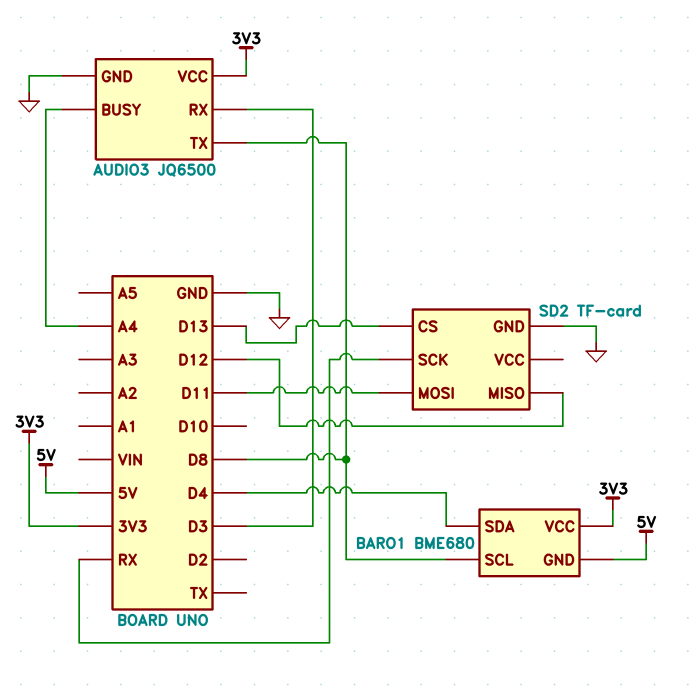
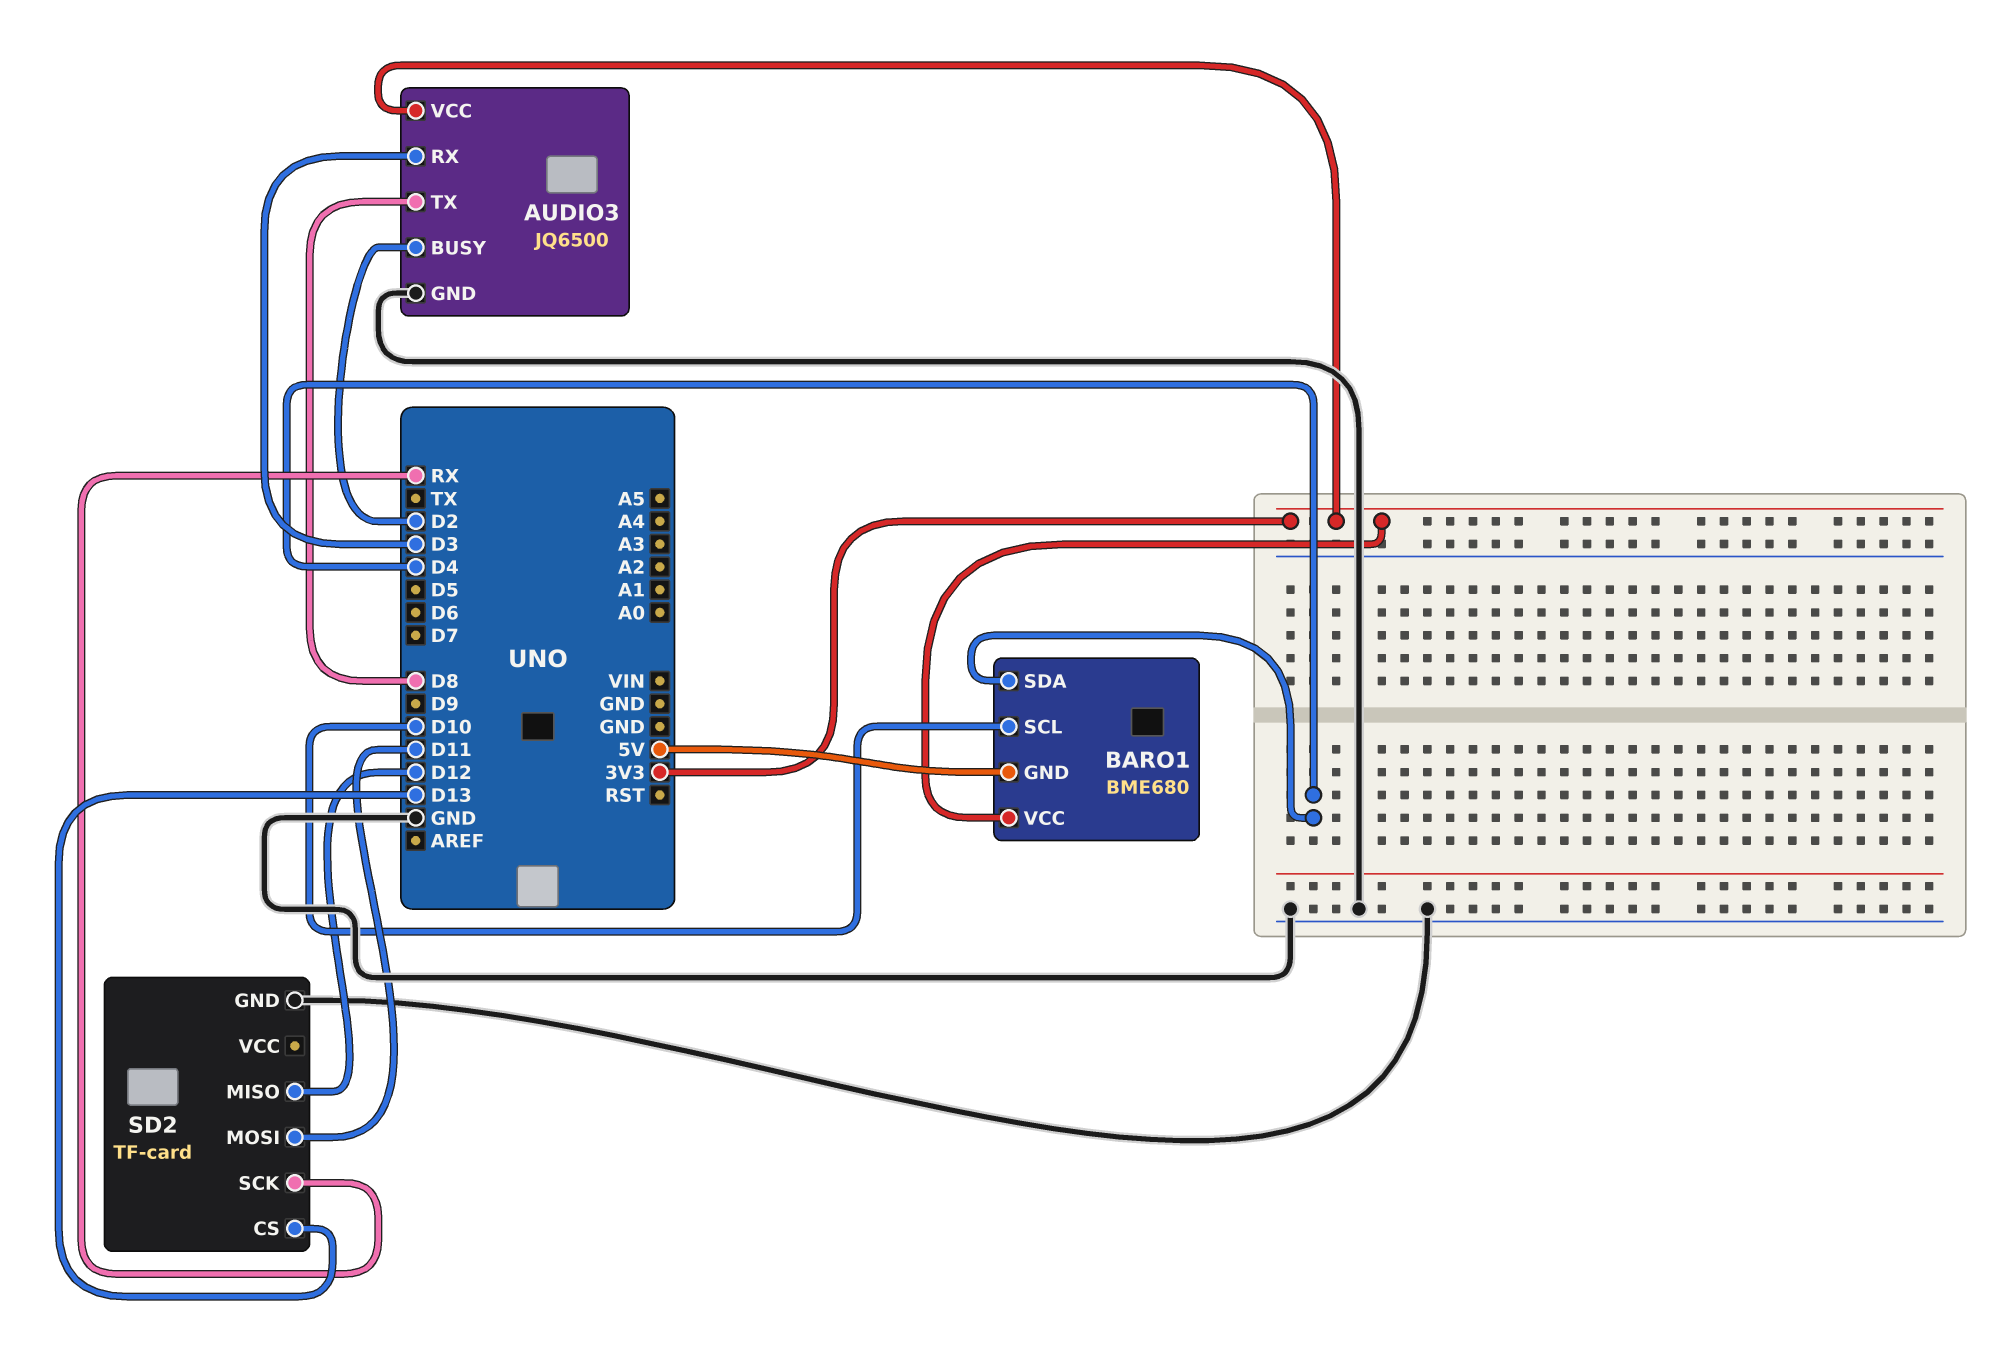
AUDIO3 pin BUSY: A4 -> D2
BARO1 pin SCL: D8 -> D10

